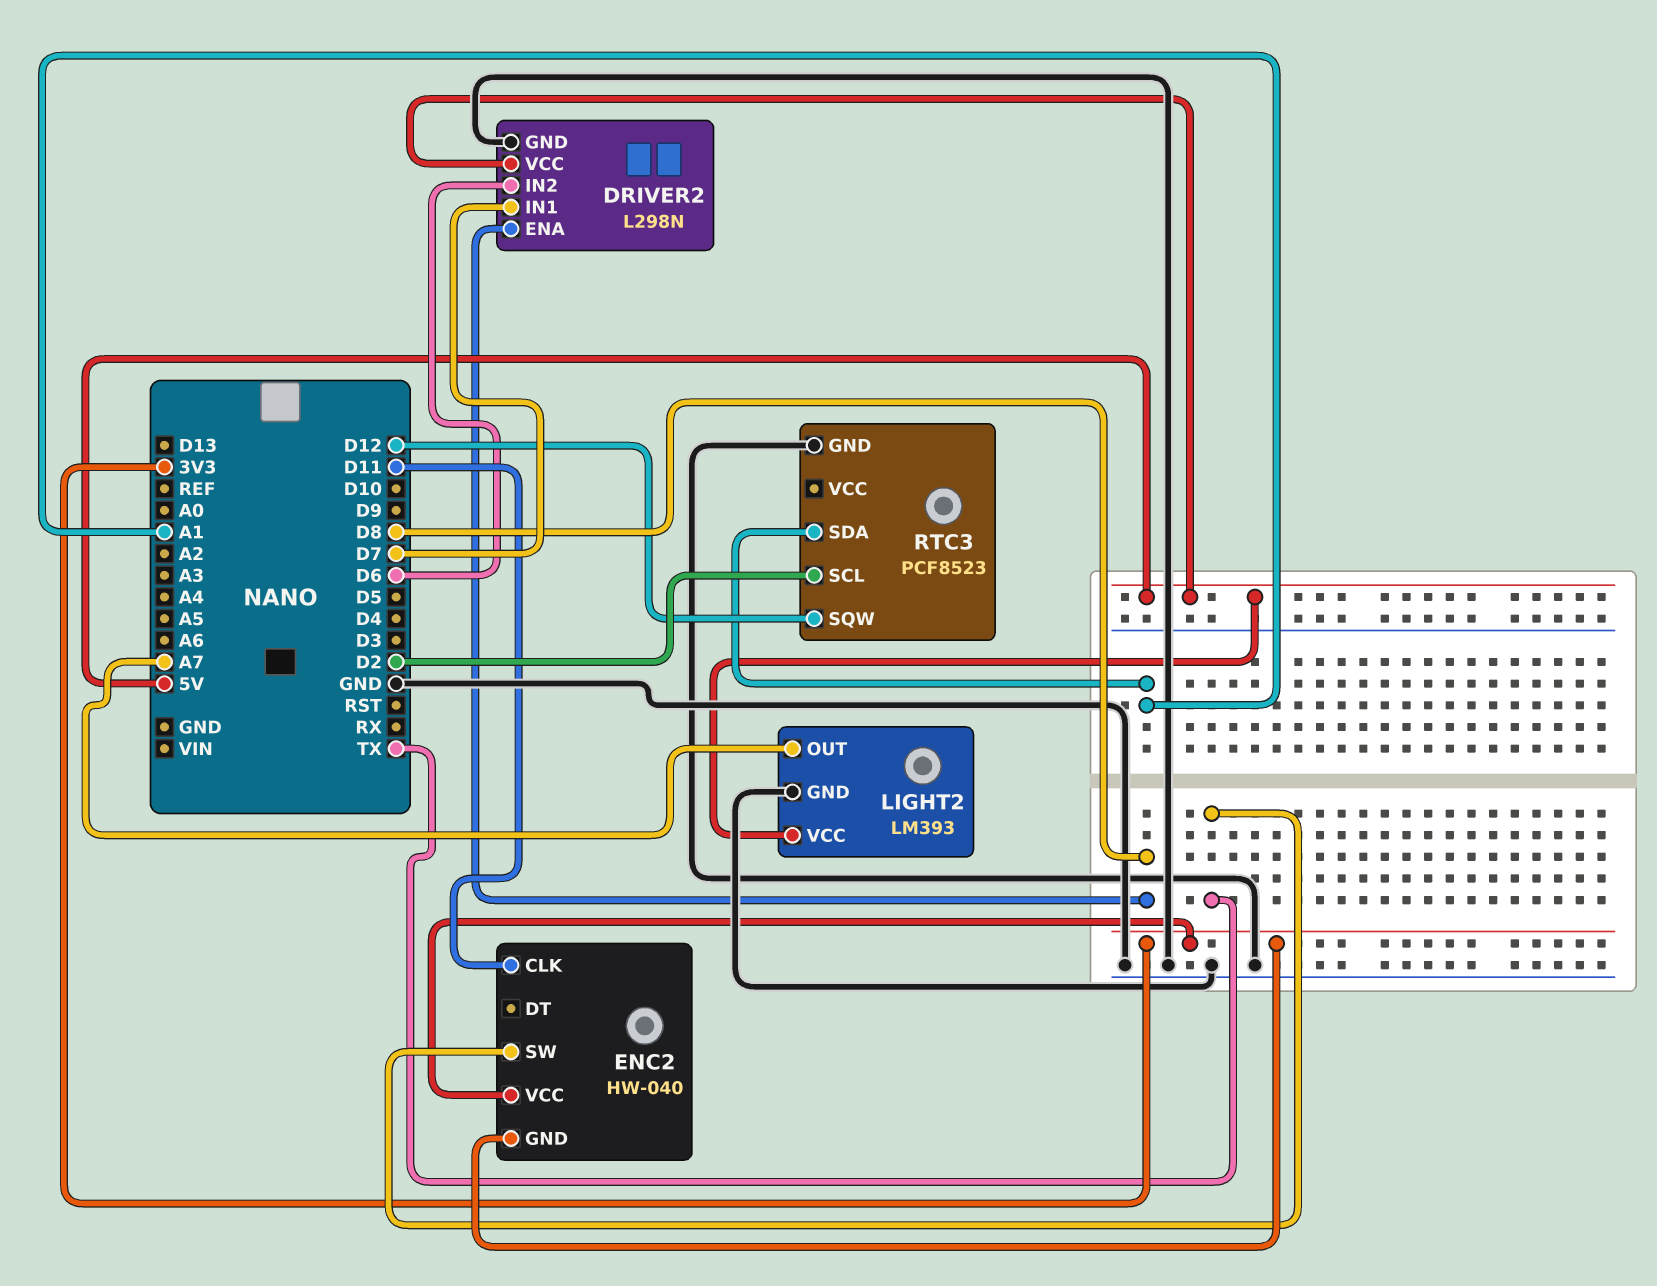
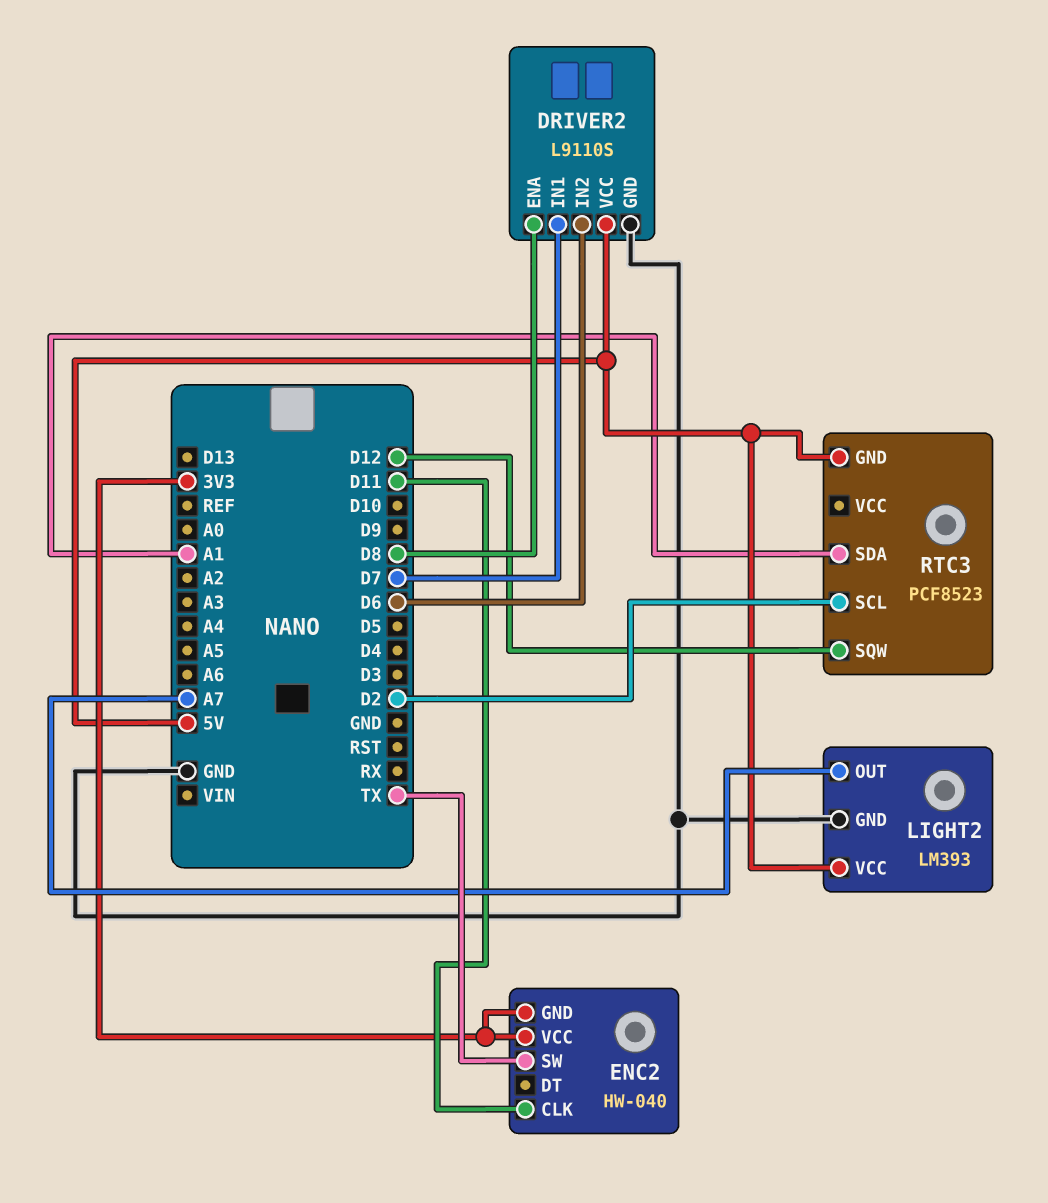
DRIVER2: L298N -> L9110S
RTC3 pin GND: GND -> 5V

